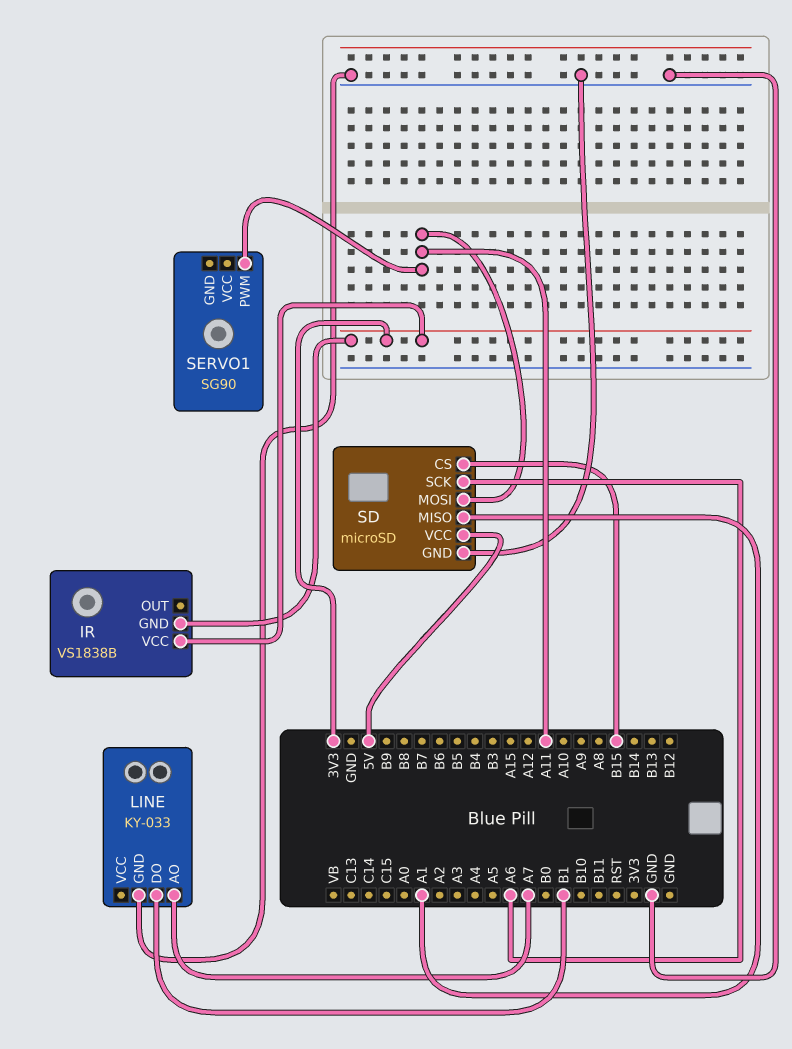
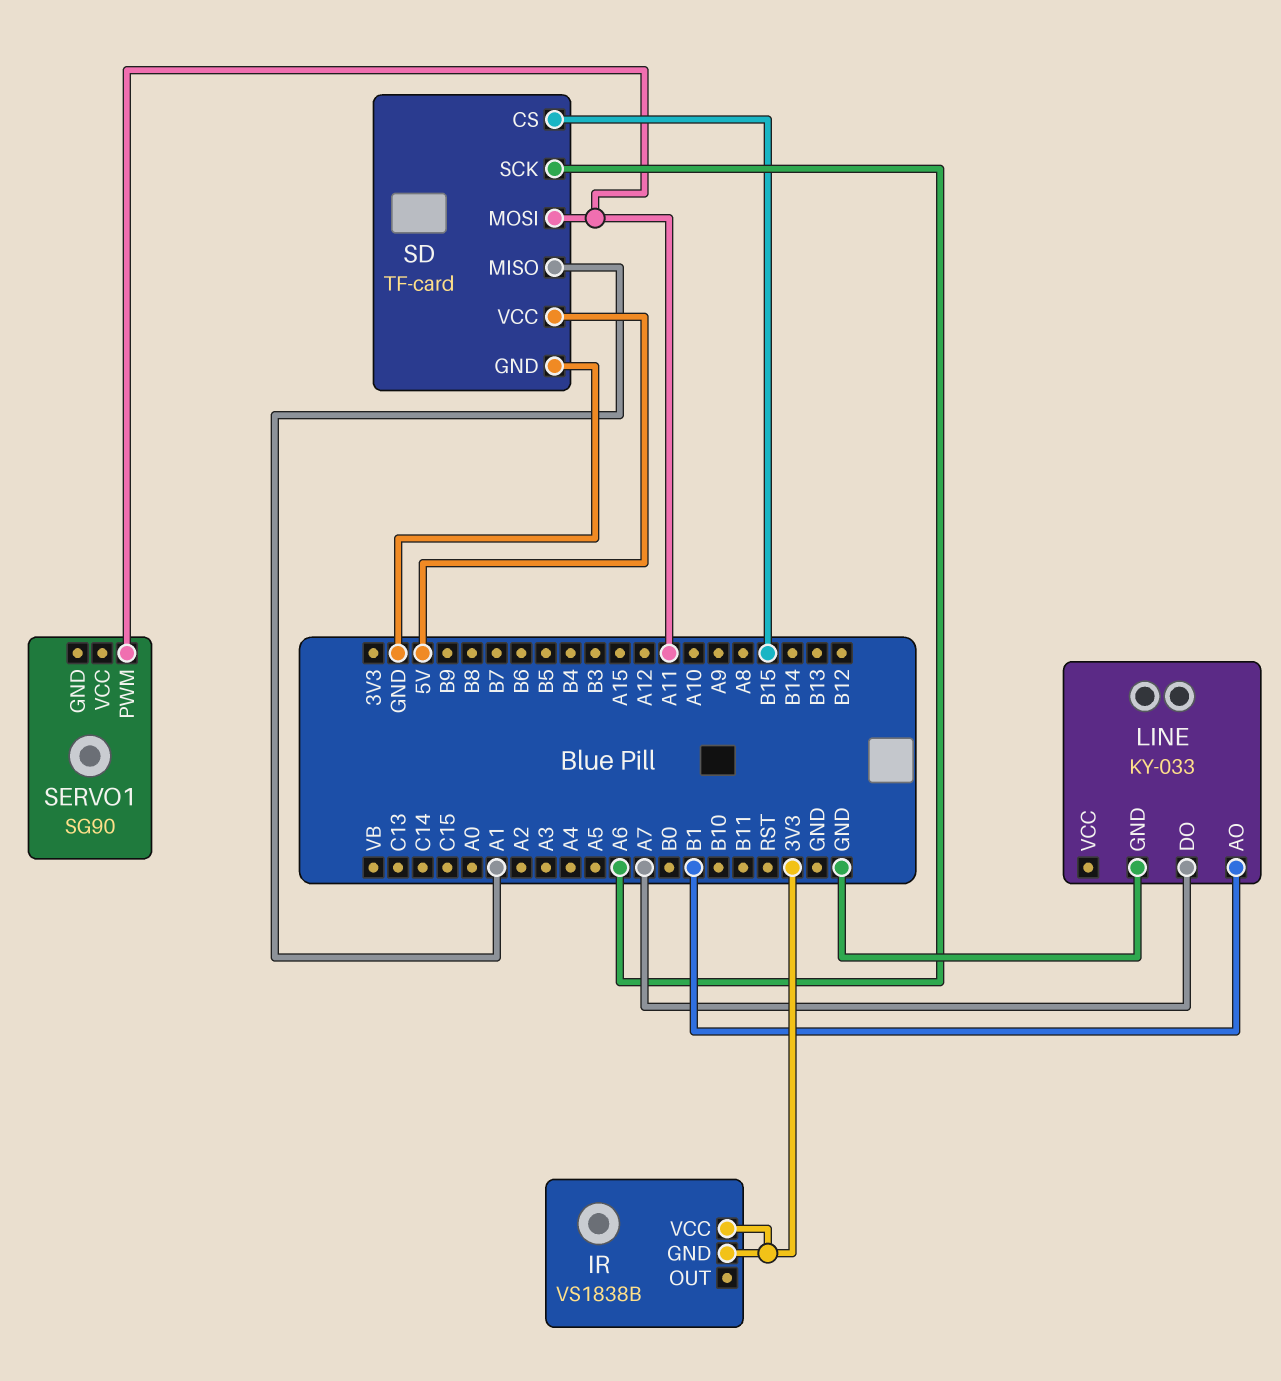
LINE pin AO: A7 -> B1
LINE pin DO: B1 -> A7
SD: microSD -> TF-card

